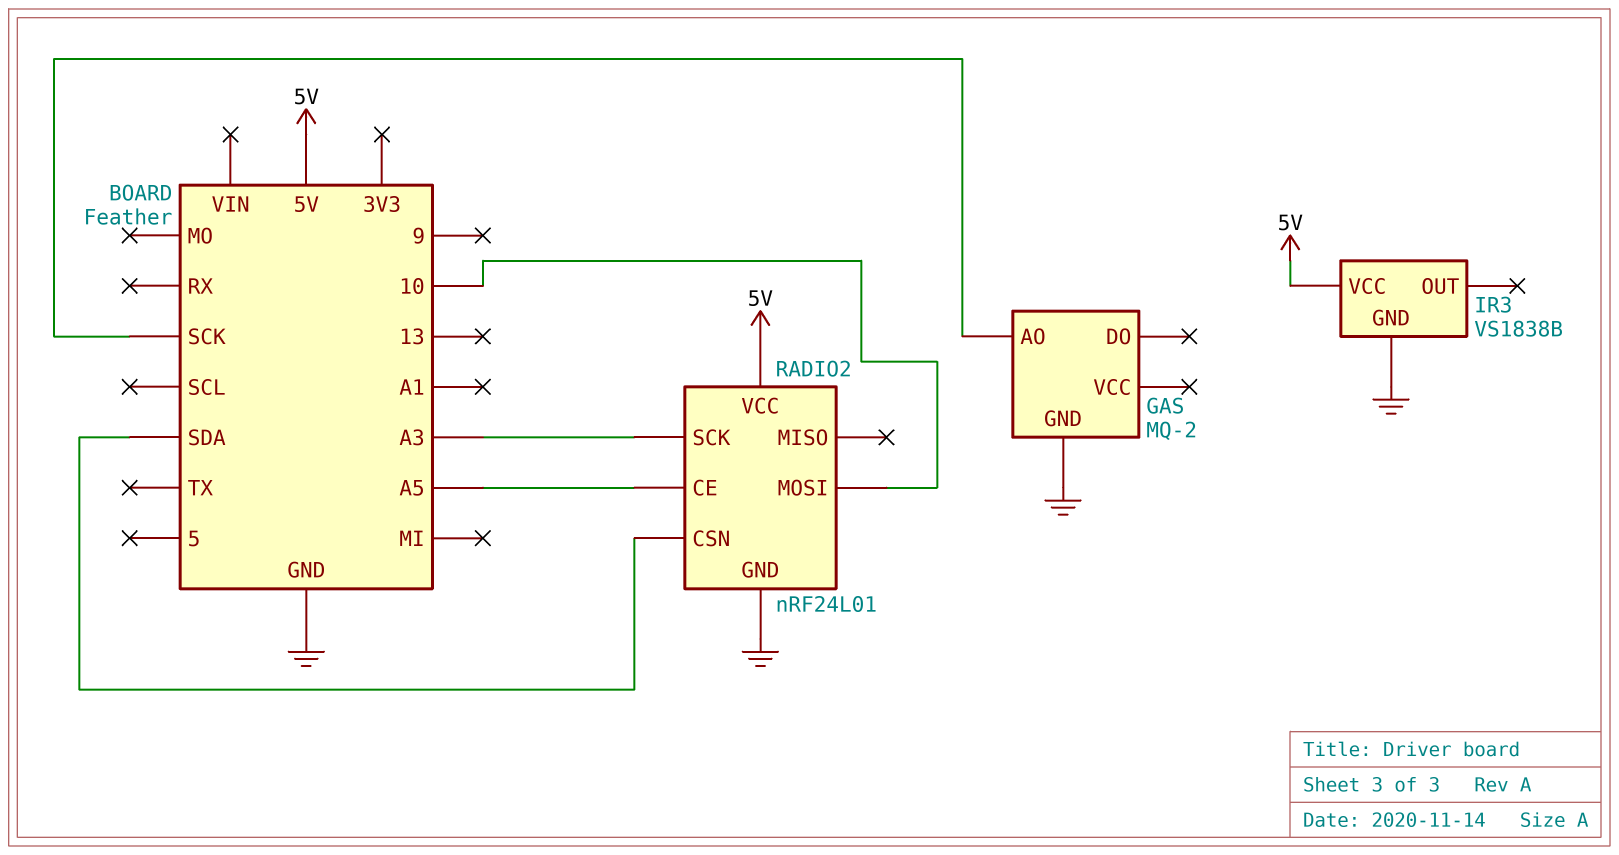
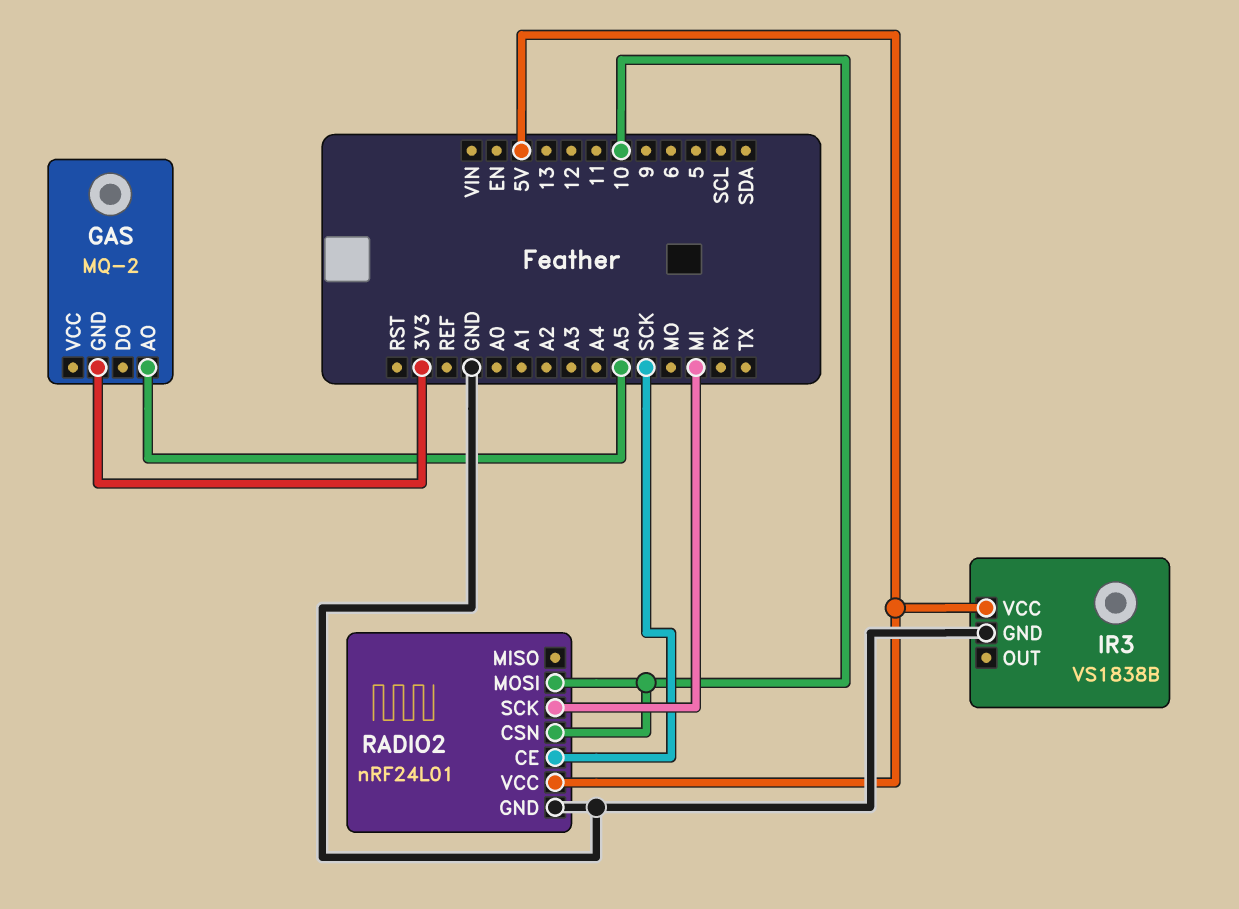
GAS pin AO: SCK -> A5
GAS pin GND: GND -> 3V3
RADIO2 pin CE: A5 -> SCK
RADIO2 pin CSN: SDA -> 10
RADIO2 pin SCK: A3 -> MI

